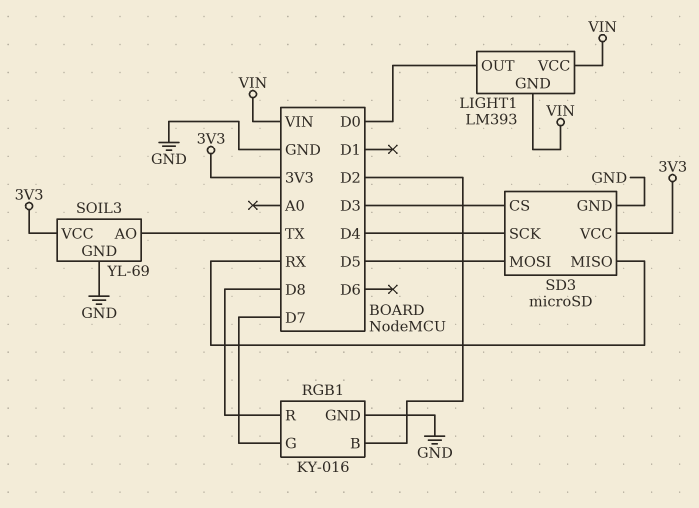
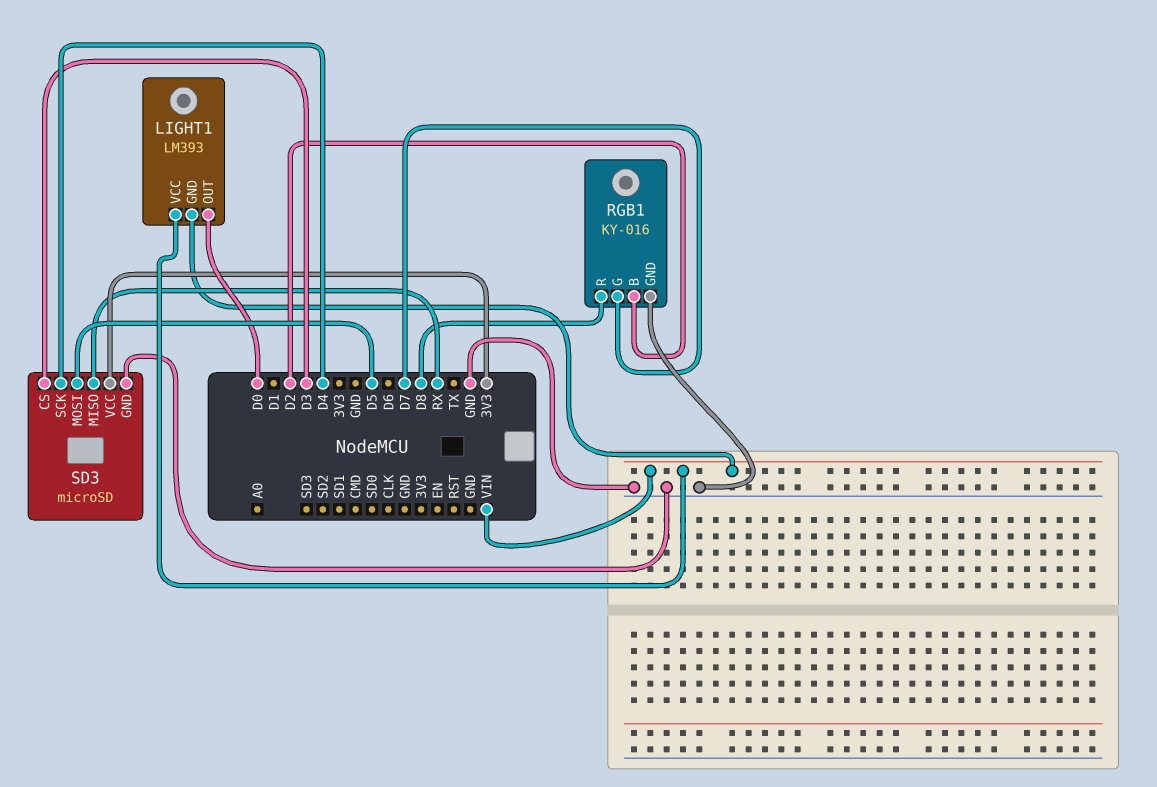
SOIL3: YL-69 -> none
SOIL3 pin AO: TX -> none
SOIL3 pin GND: GND -> none
SOIL3 pin VCC: 3V3 -> none

